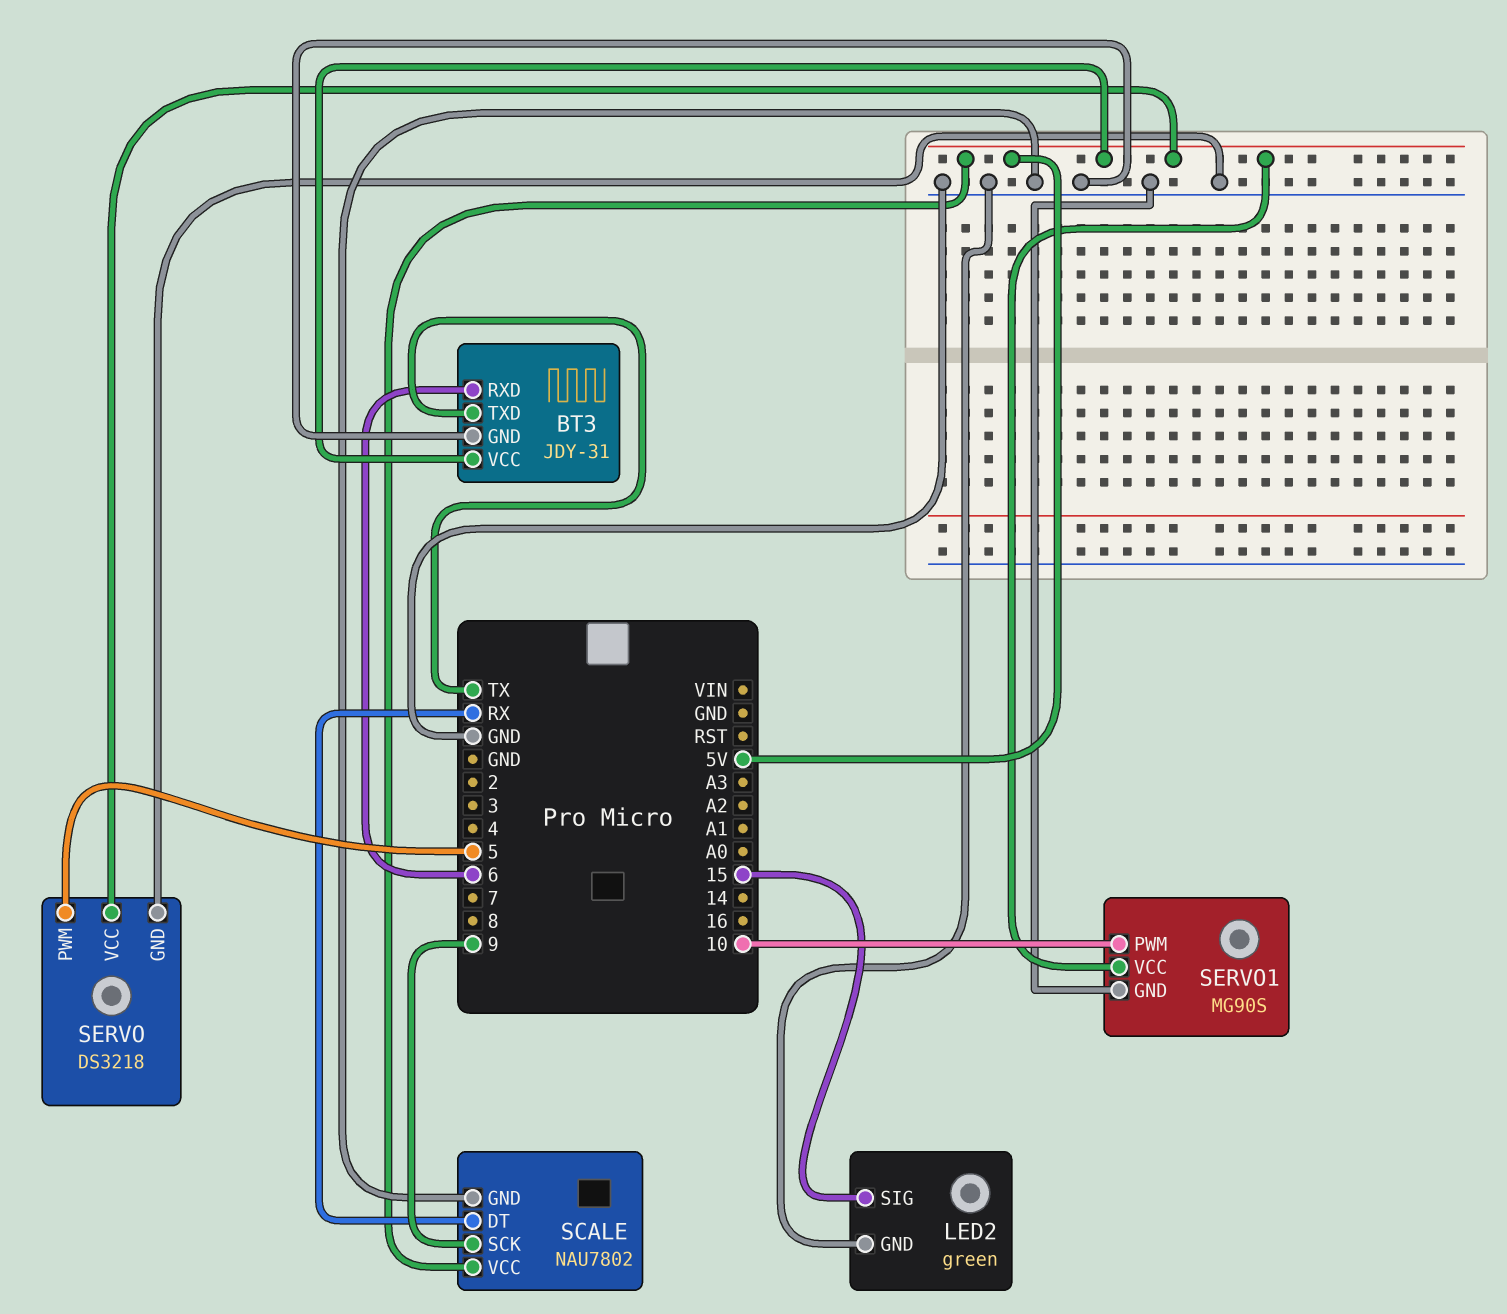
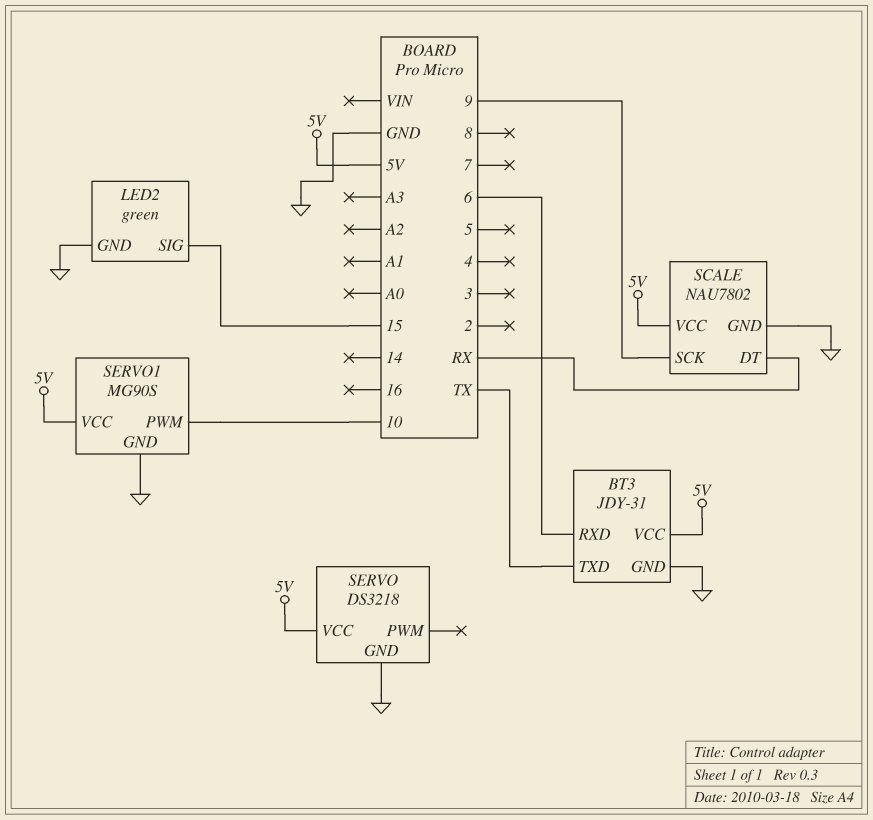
SERVO pin PWM: 5 -> none

